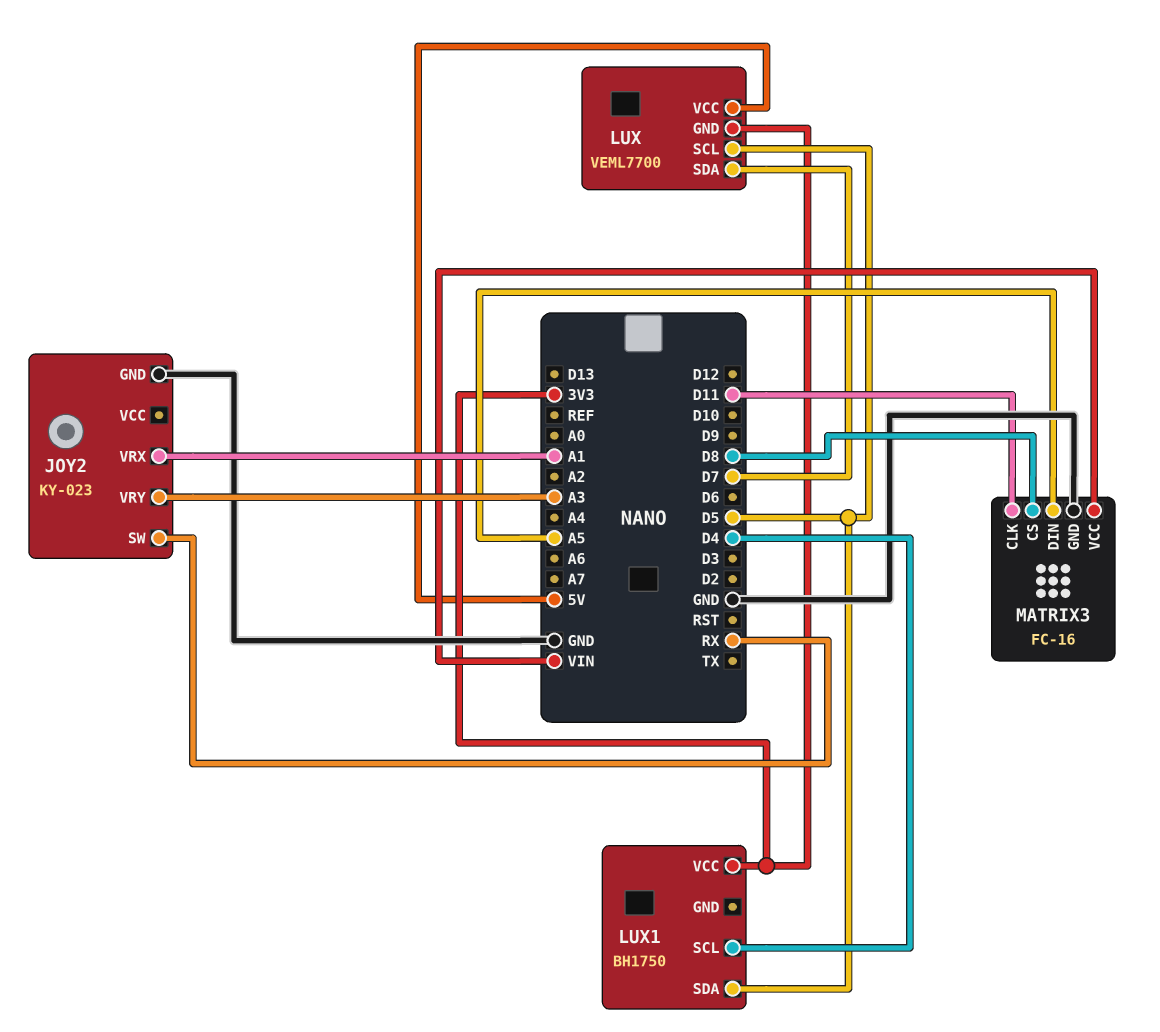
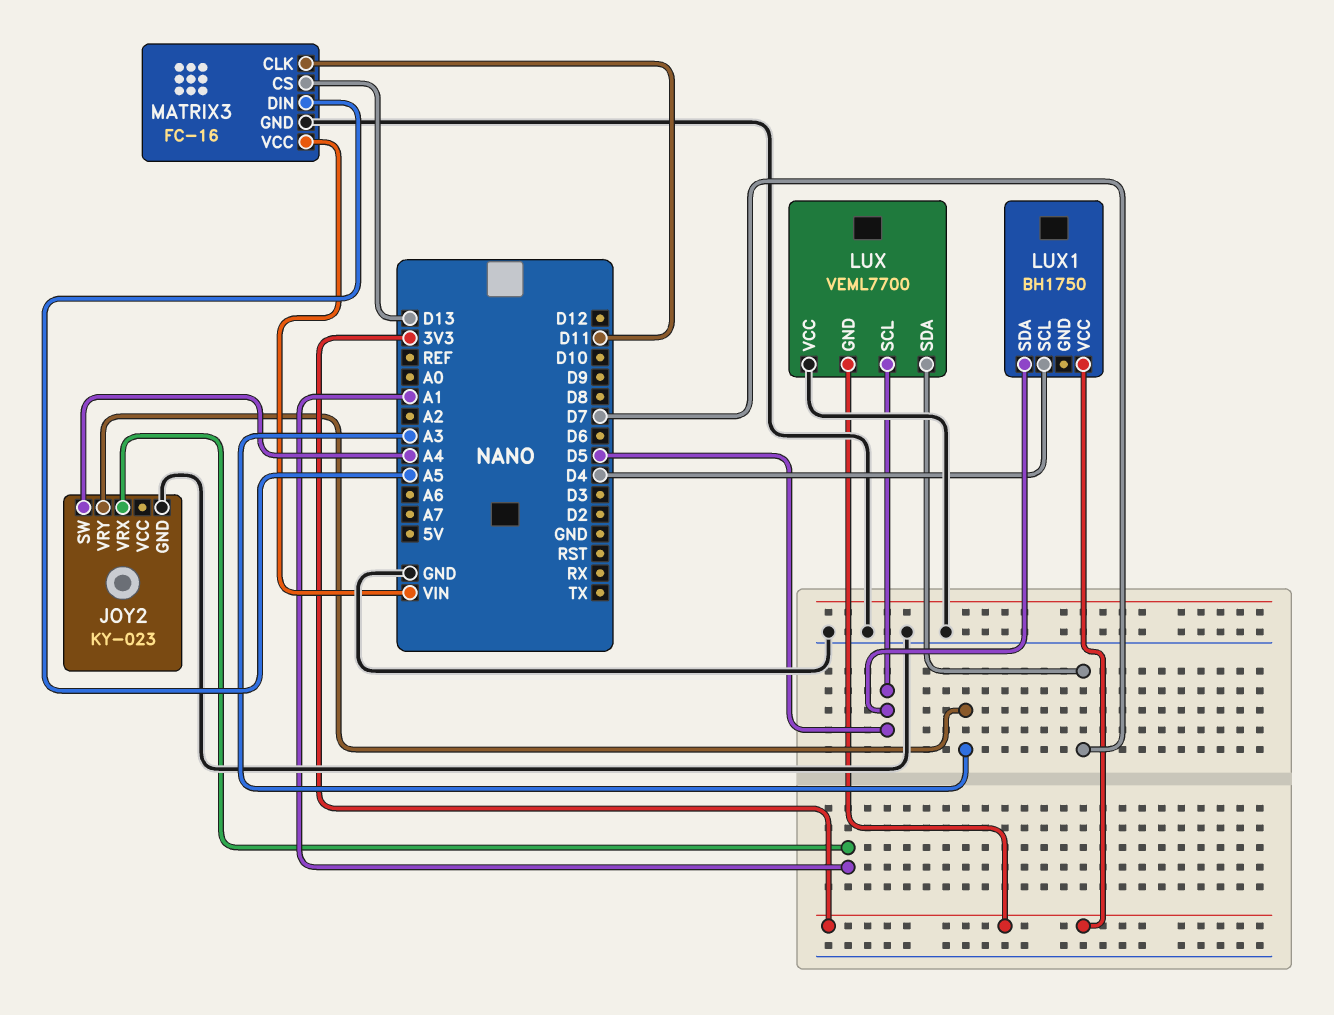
JOY2 pin SW: RX -> A4
LUX pin VCC: 5V -> GND
MATRIX3 pin CS: D8 -> D13

